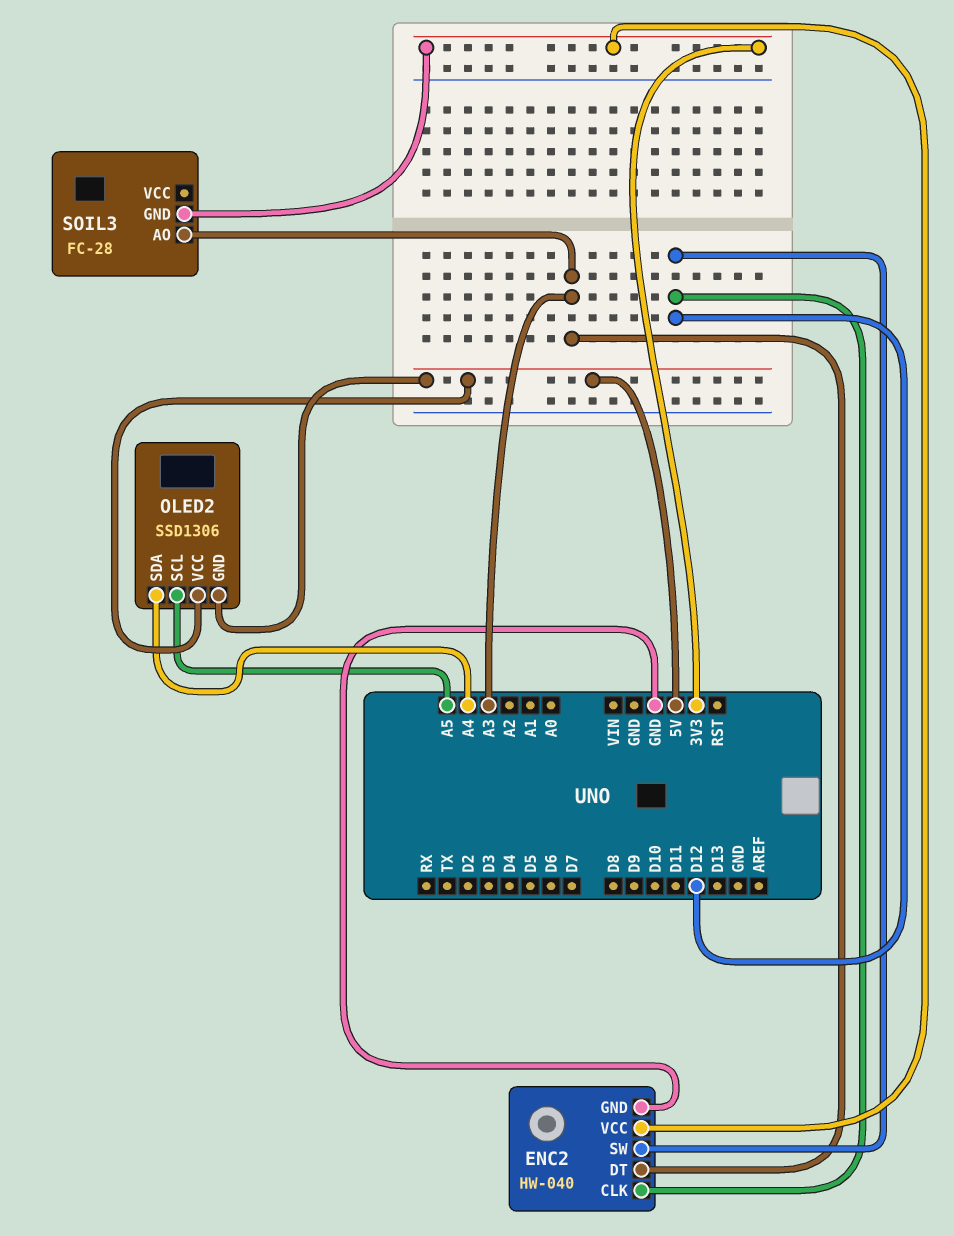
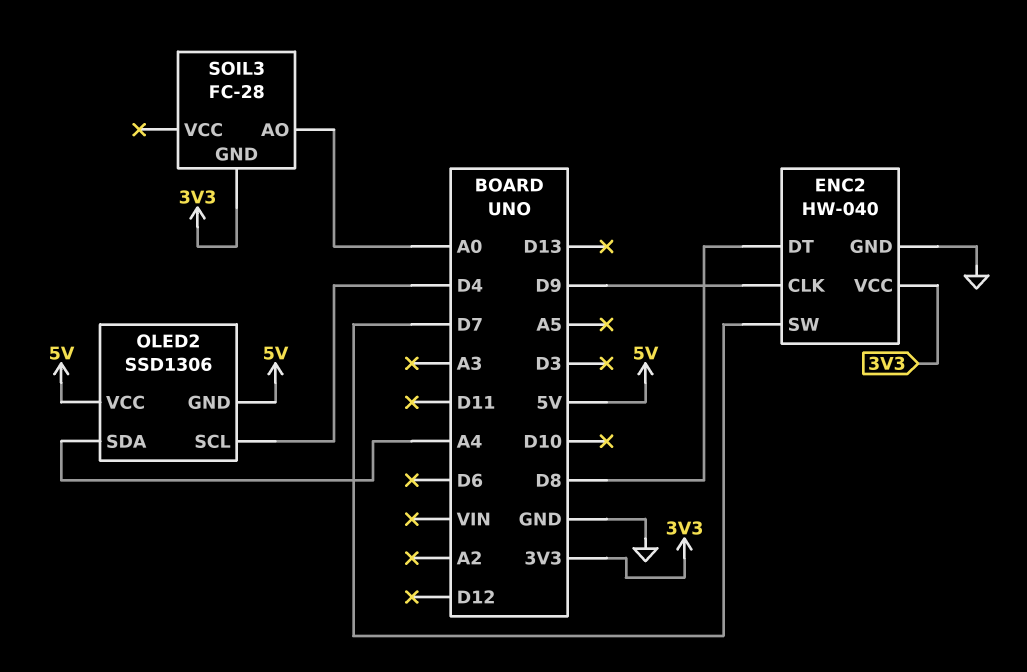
ENC2 pin CLK: D12 -> D9
ENC2 pin DT: A3 -> D8
ENC2 pin SW: D12 -> D7
OLED2 pin SCL: A5 -> D4
SOIL3 pin AO: A3 -> A0

